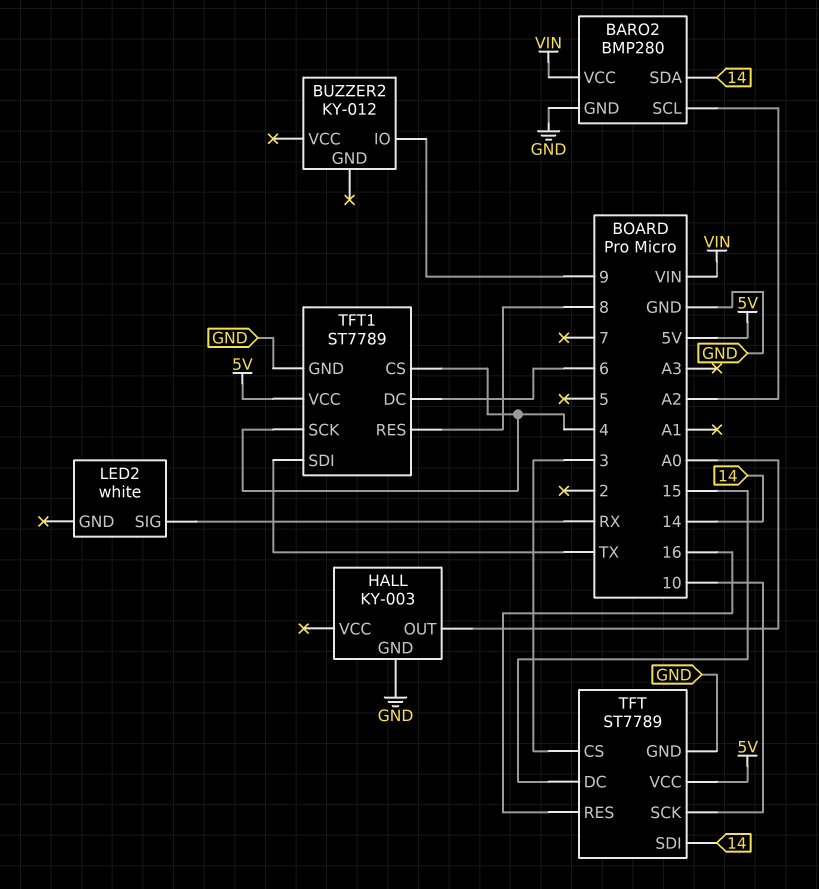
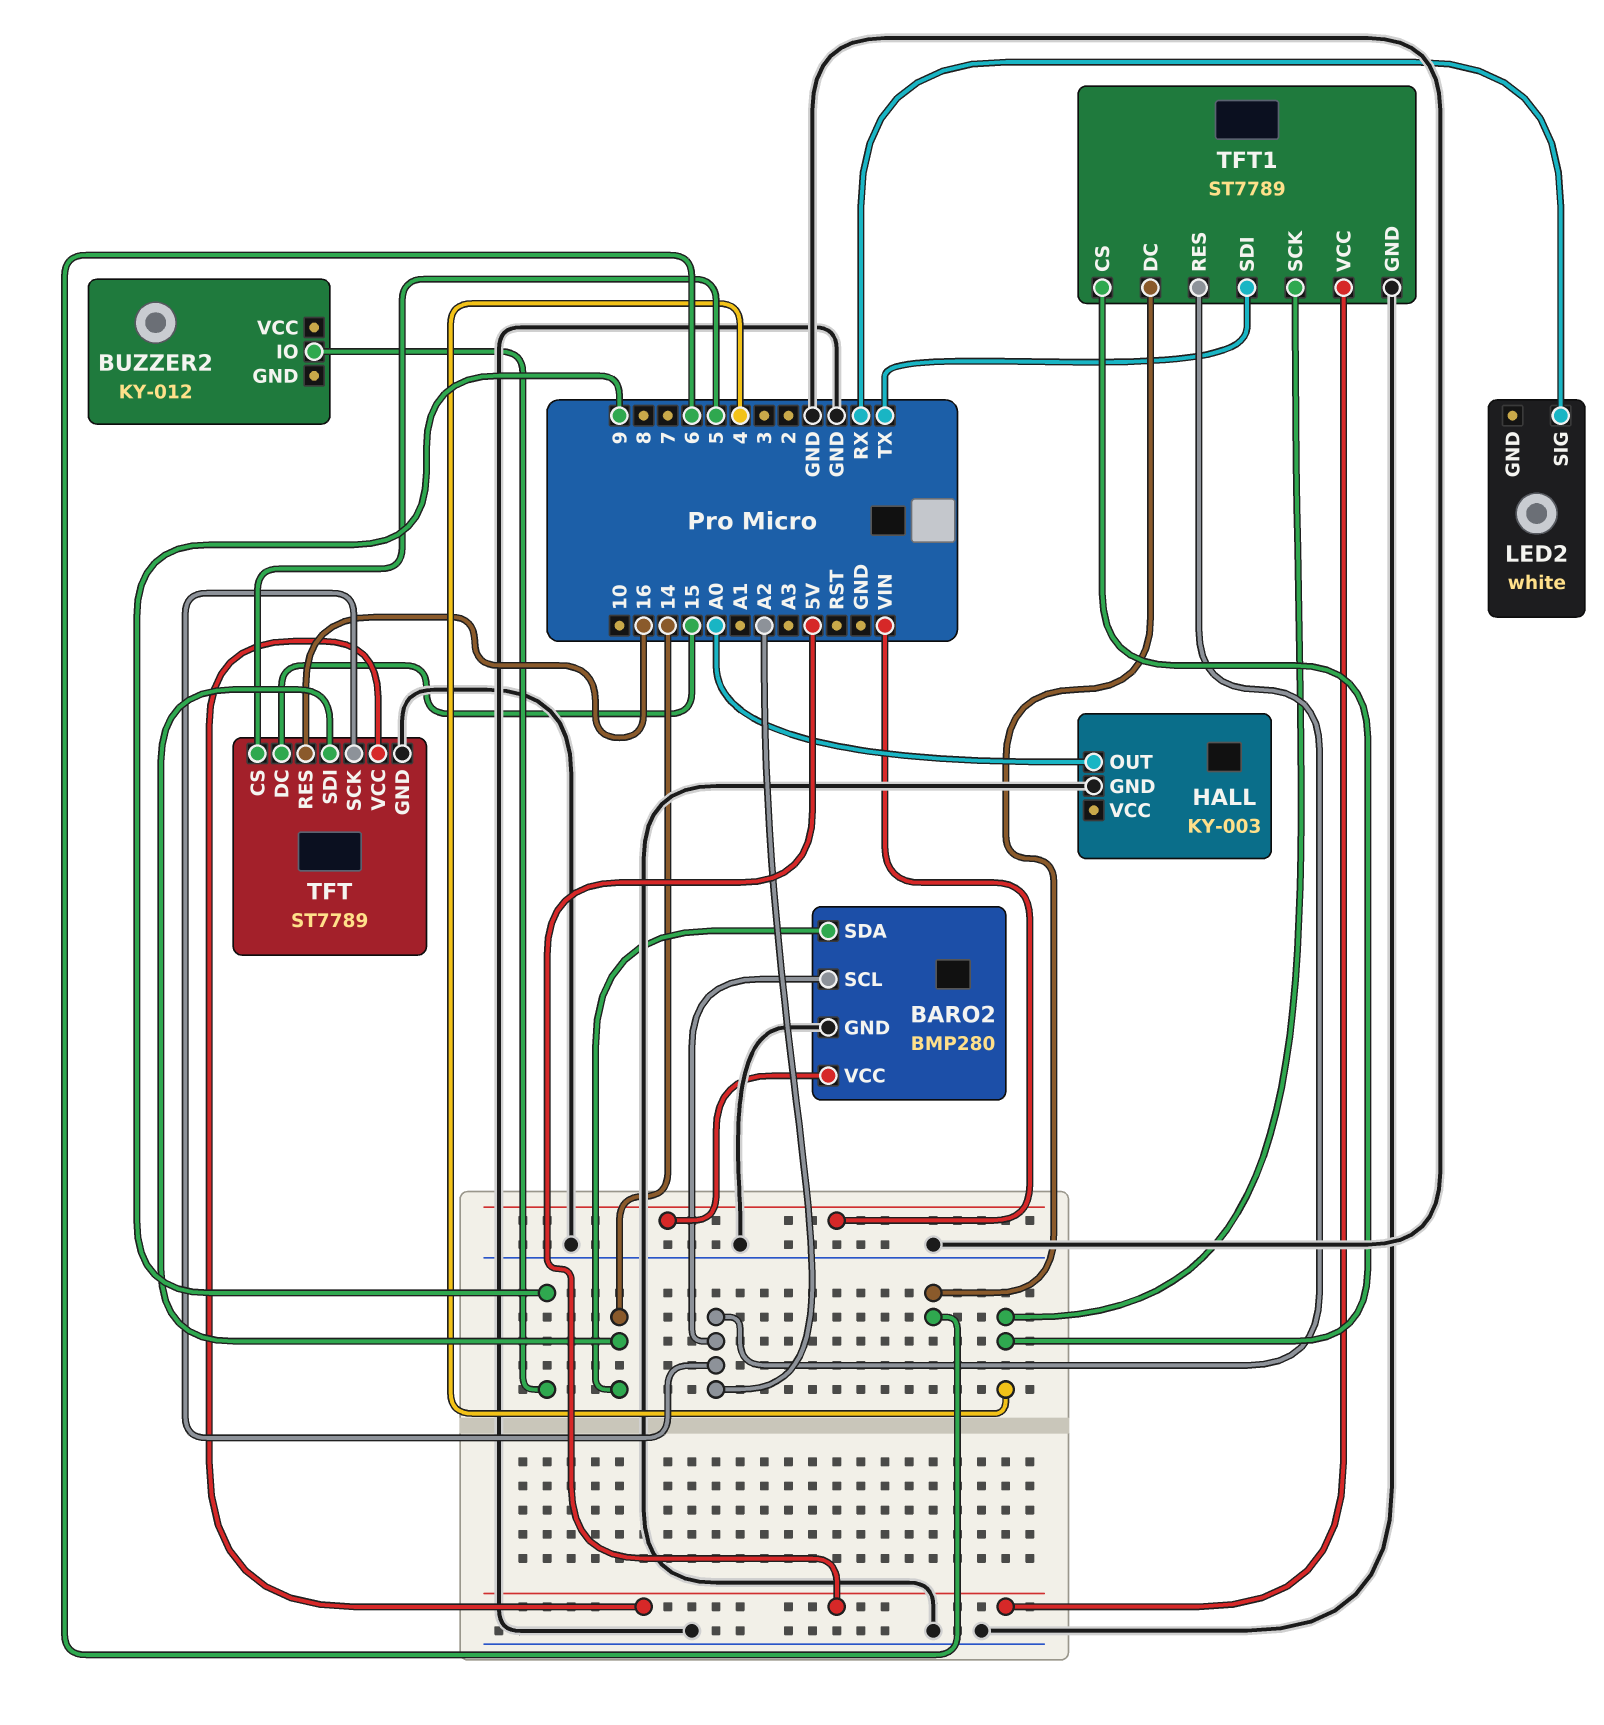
TFT pin CS: 3 -> 5
TFT pin SCK: 10 -> A2
TFT1 pin RES: 8 -> A2

